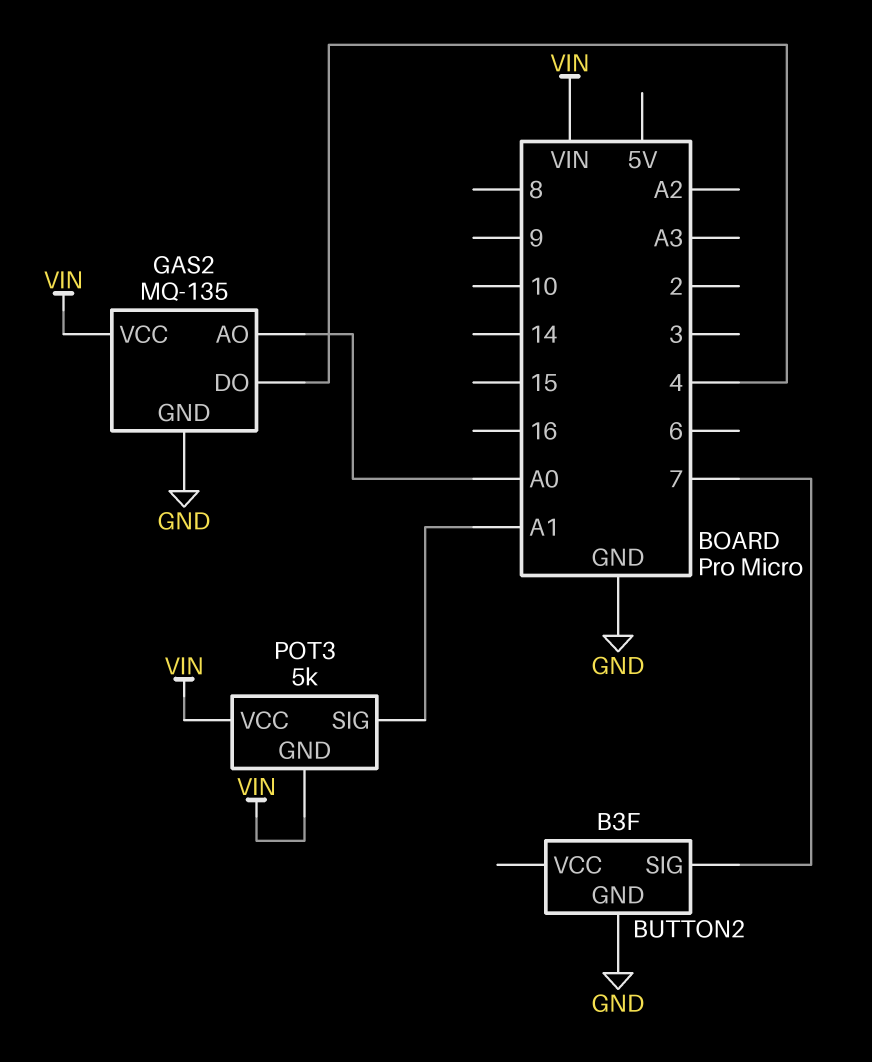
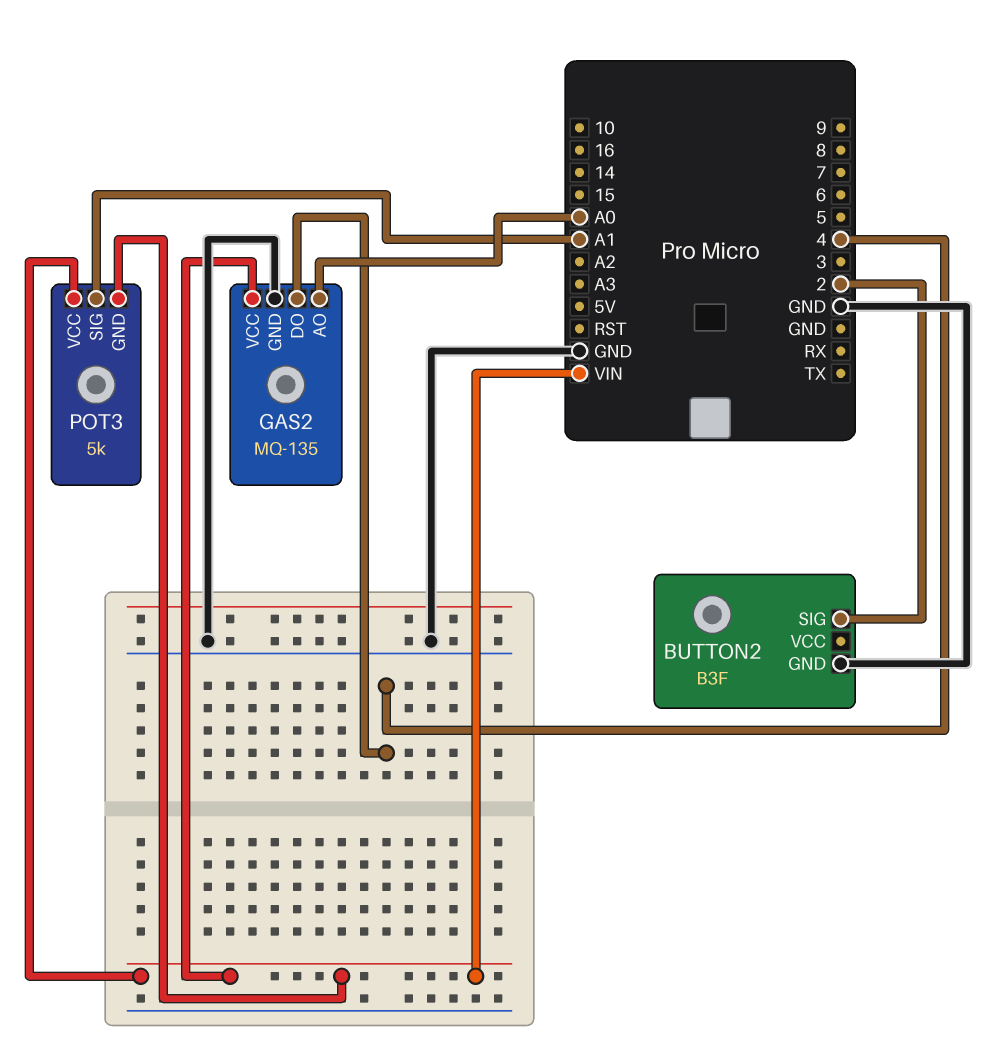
BUTTON2 pin SIG: 7 -> 2

